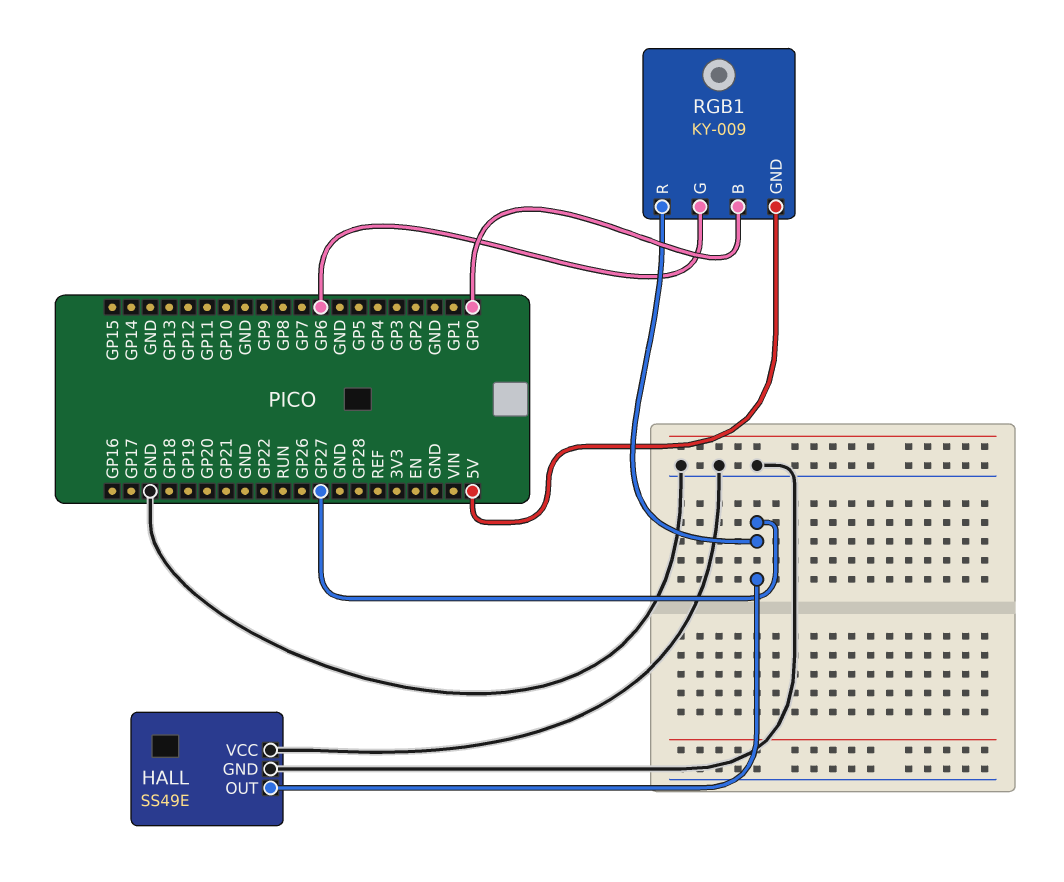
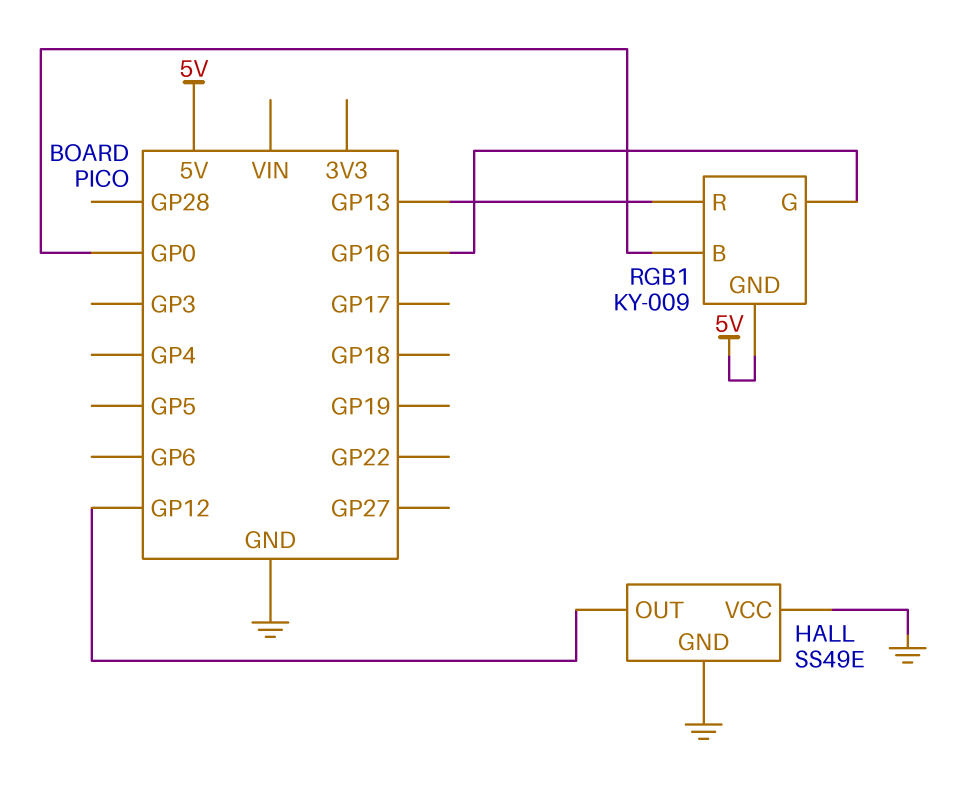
HALL pin OUT: GP27 -> GP12
RGB1 pin G: GP6 -> GP16
RGB1 pin R: GP27 -> GP13

